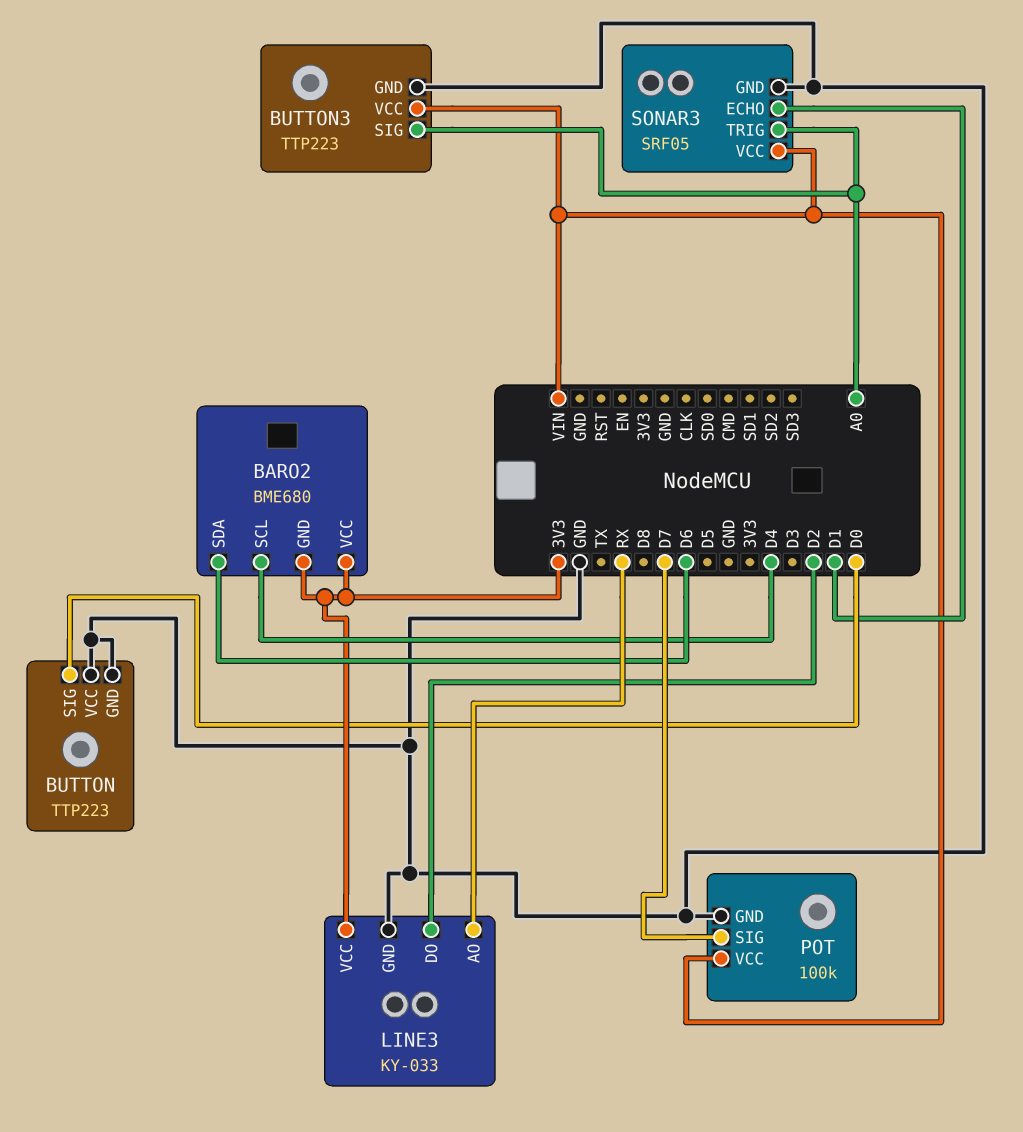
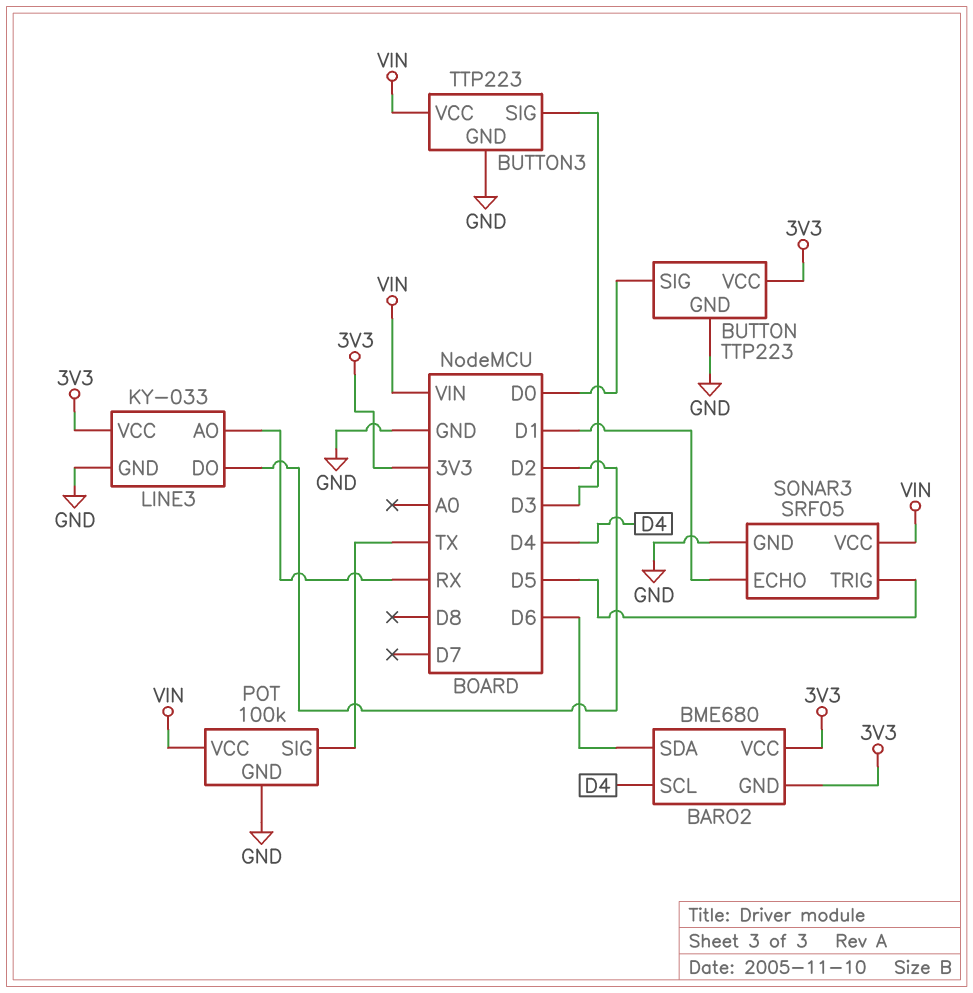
BUTTON pin VCC: GND -> 3V3
BUTTON3 pin SIG: A0 -> D3
POT pin SIG: D7 -> TX
SONAR3 pin TRIG: A0 -> D5

